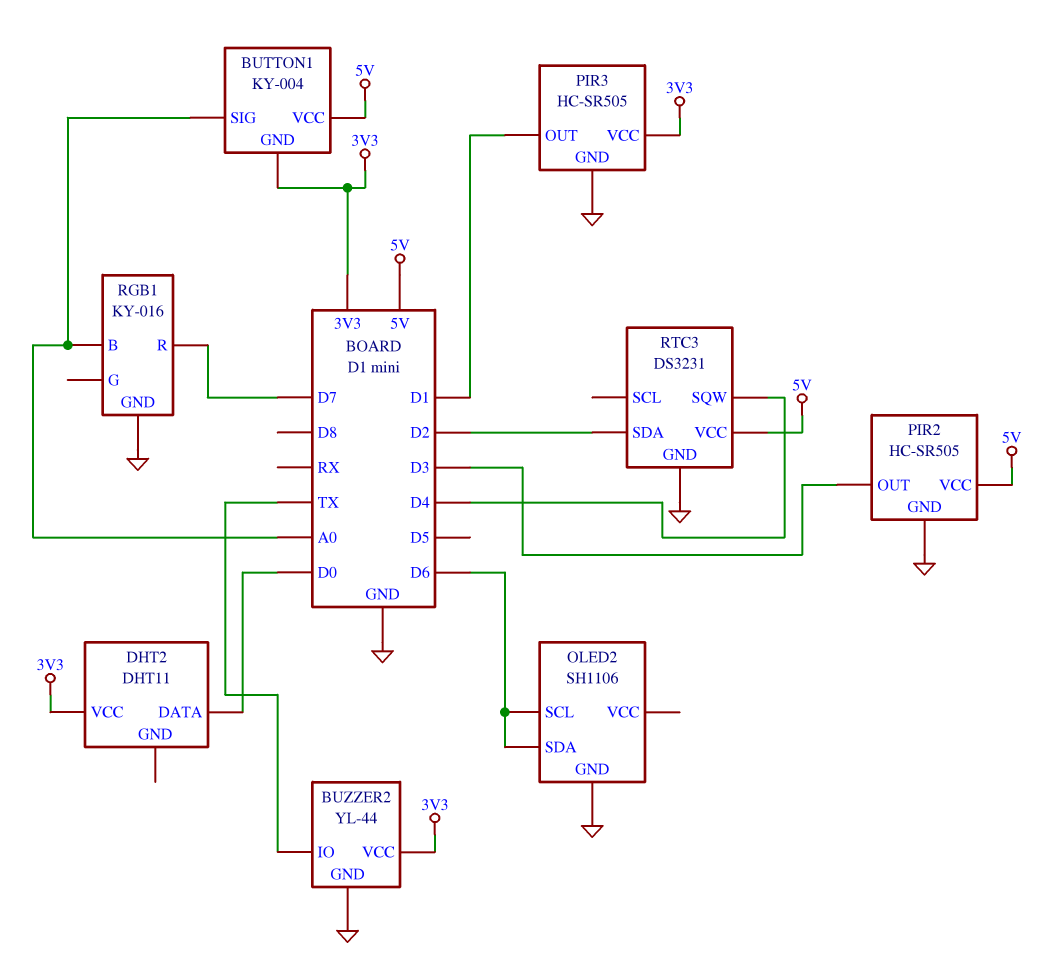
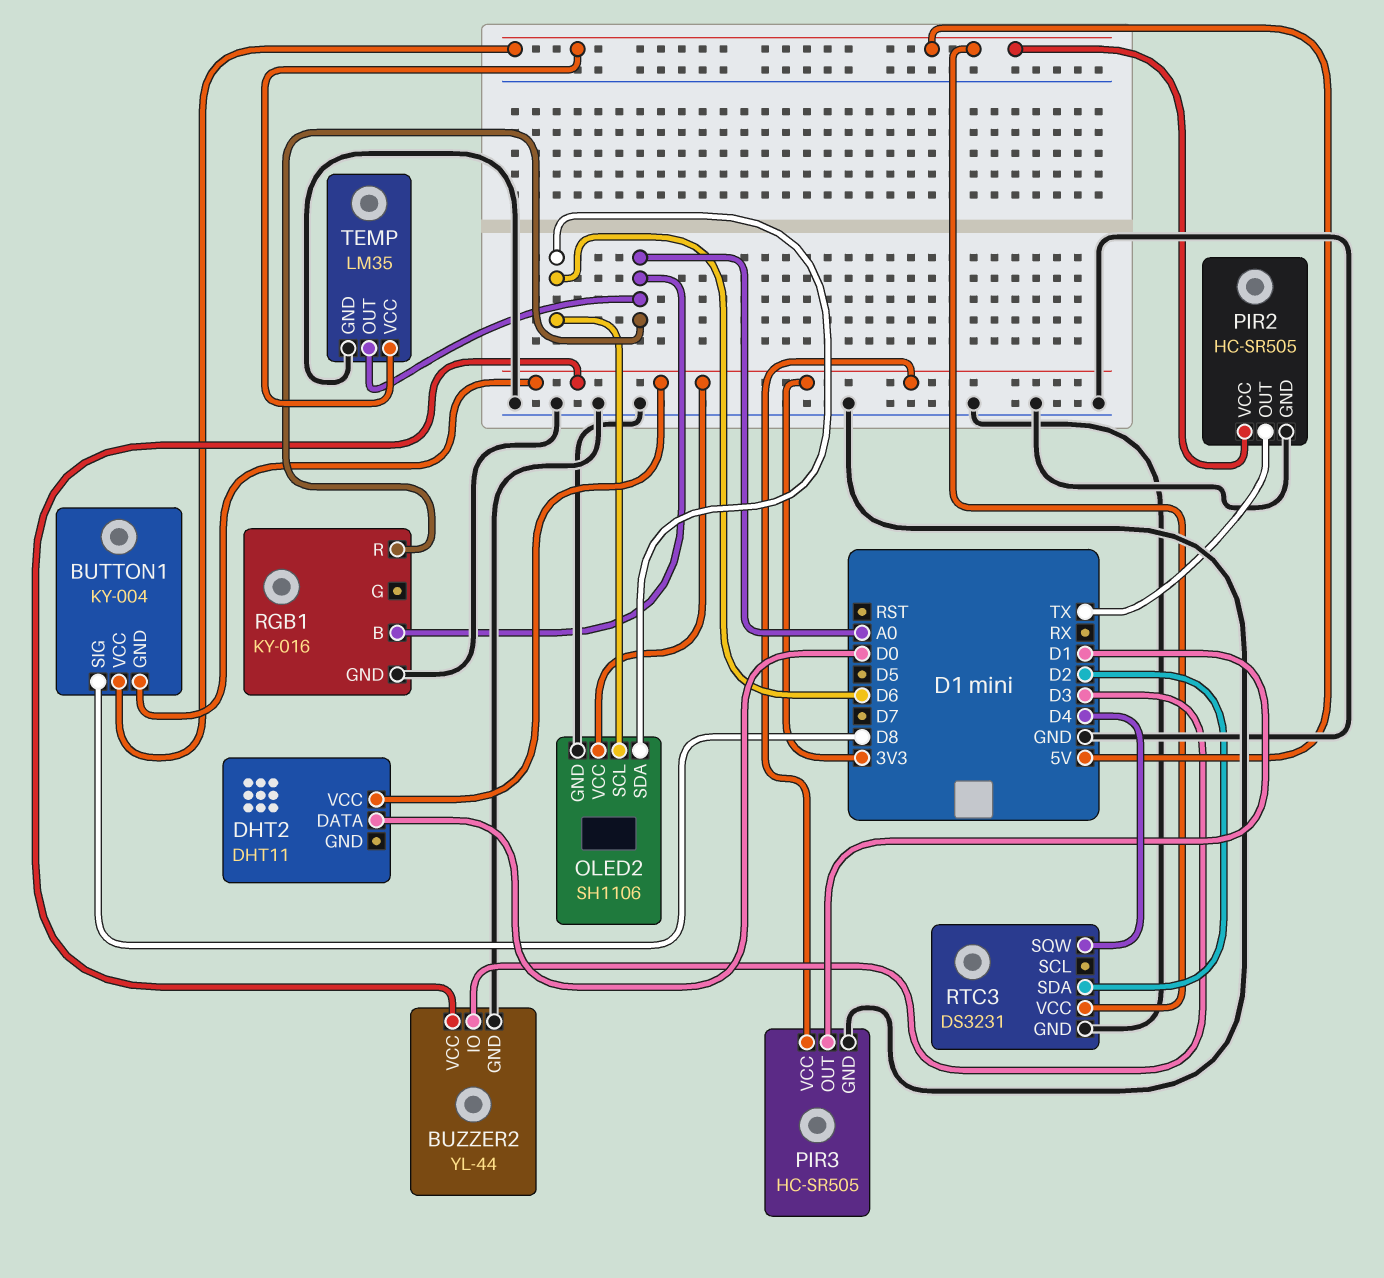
BUTTON1 pin SIG: A0 -> D8
BUZZER2 pin IO: TX -> D3
OLED2 pin VCC: none -> 3V3
PIR2 pin OUT: D3 -> TX
RGB1 pin R: D7 -> A0
TEMP: none -> LM35
TEMP pin GND: none -> GND
TEMP pin OUT: none -> A0
TEMP pin VCC: none -> 5V

